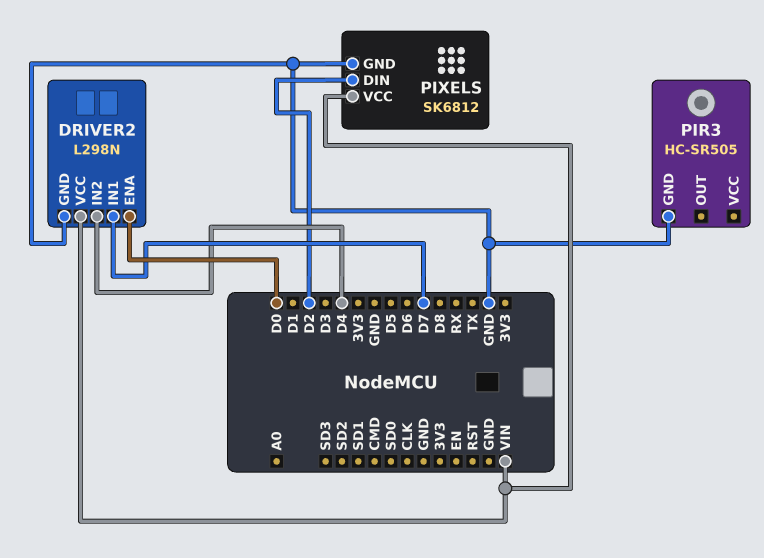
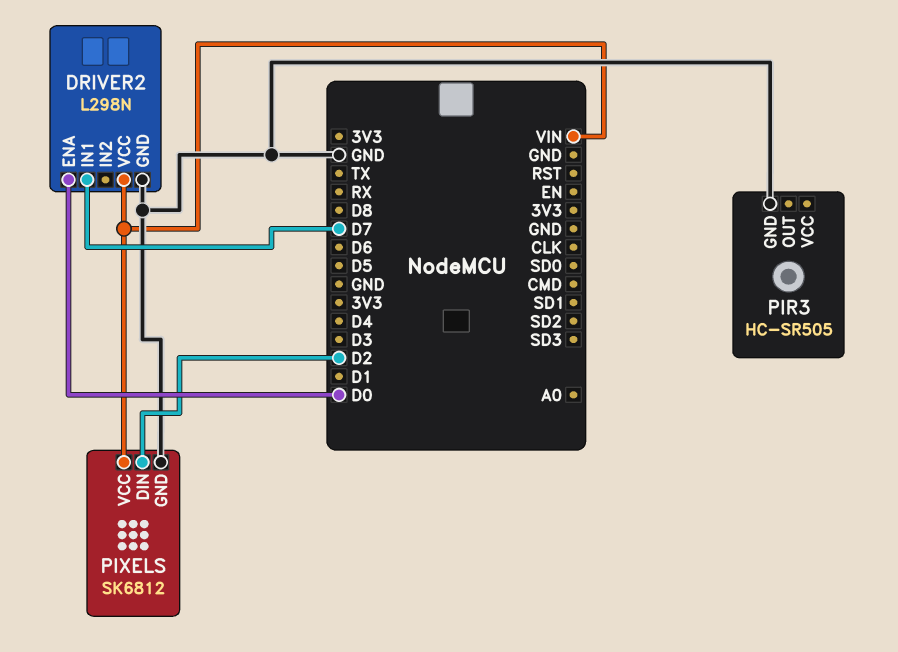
DRIVER2 pin IN2: D4 -> none

